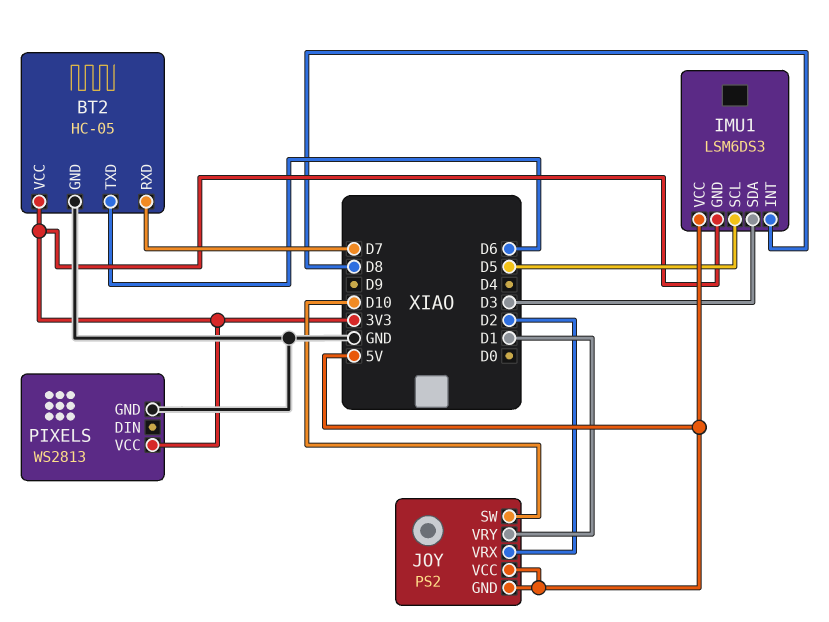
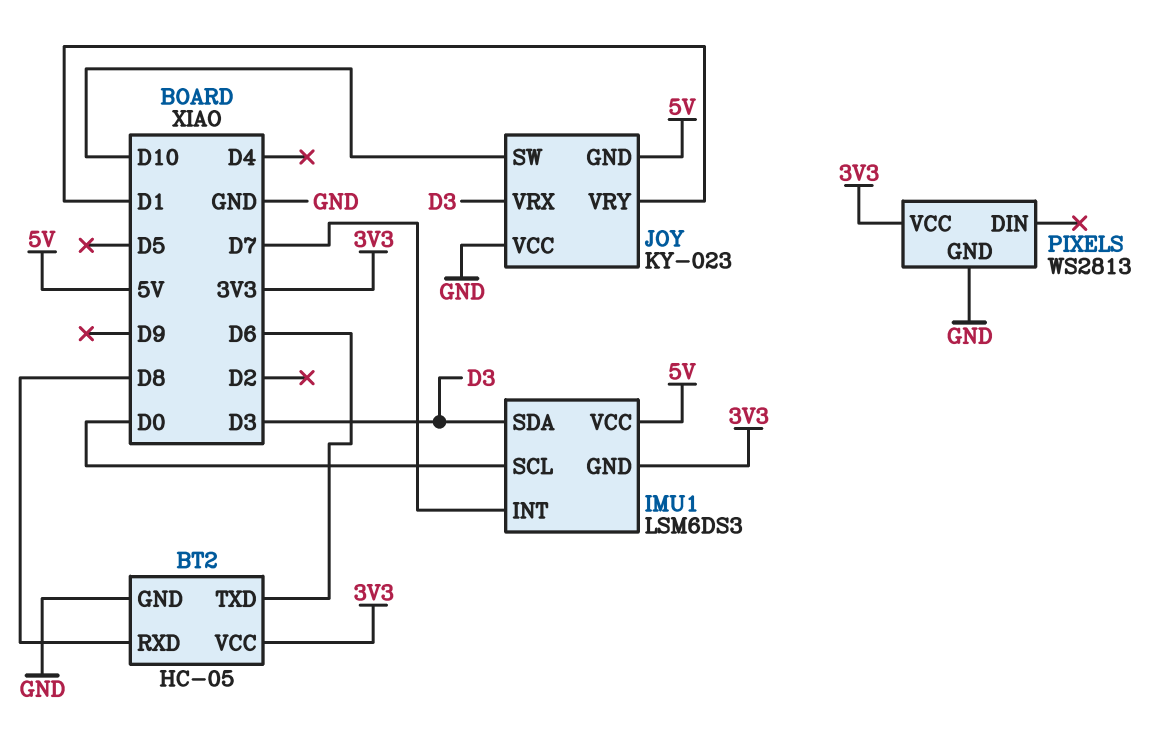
BT2 pin RXD: D7 -> D8
IMU1 pin INT: D8 -> D7
IMU1 pin SCL: D5 -> D0
JOY: PS2 -> KY-023
JOY pin VCC: 5V -> GND
JOY pin VRX: D2 -> D3

